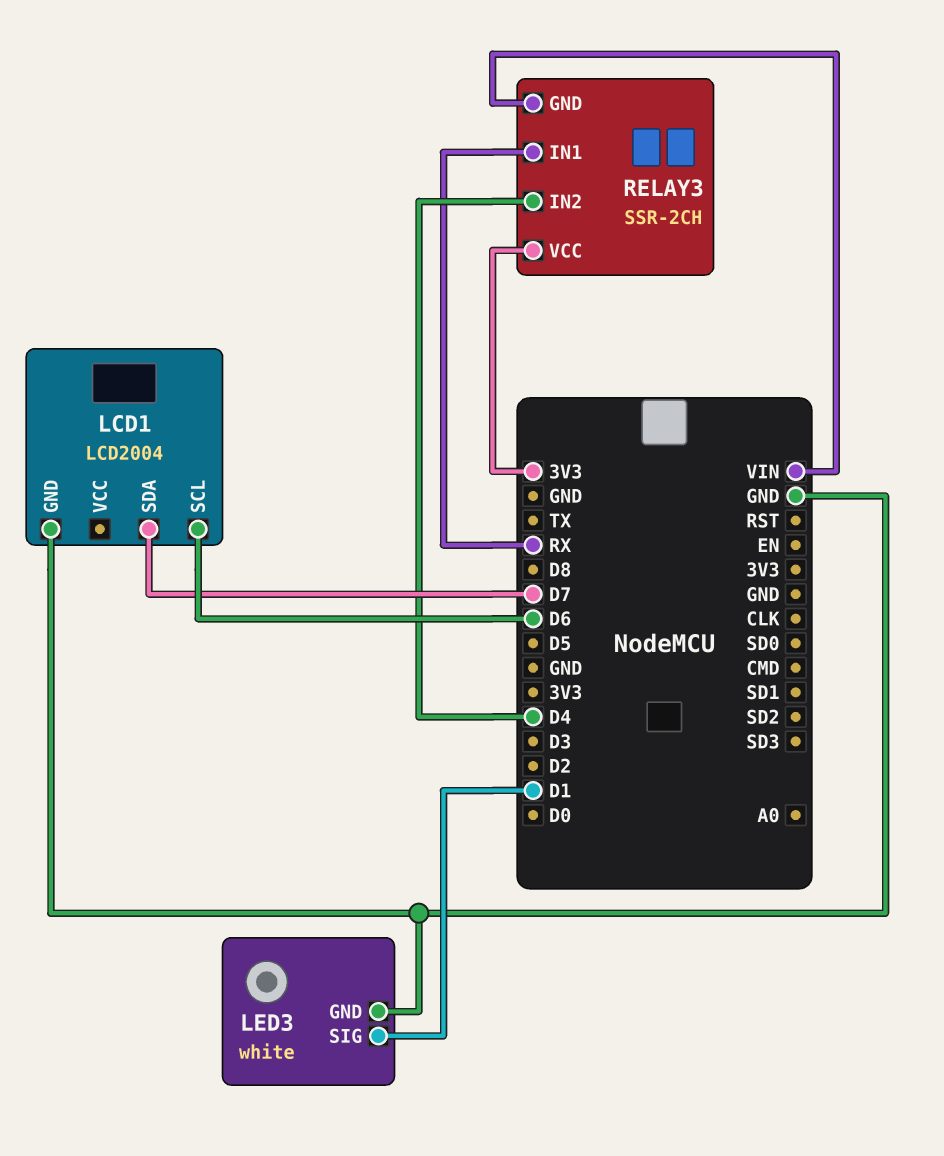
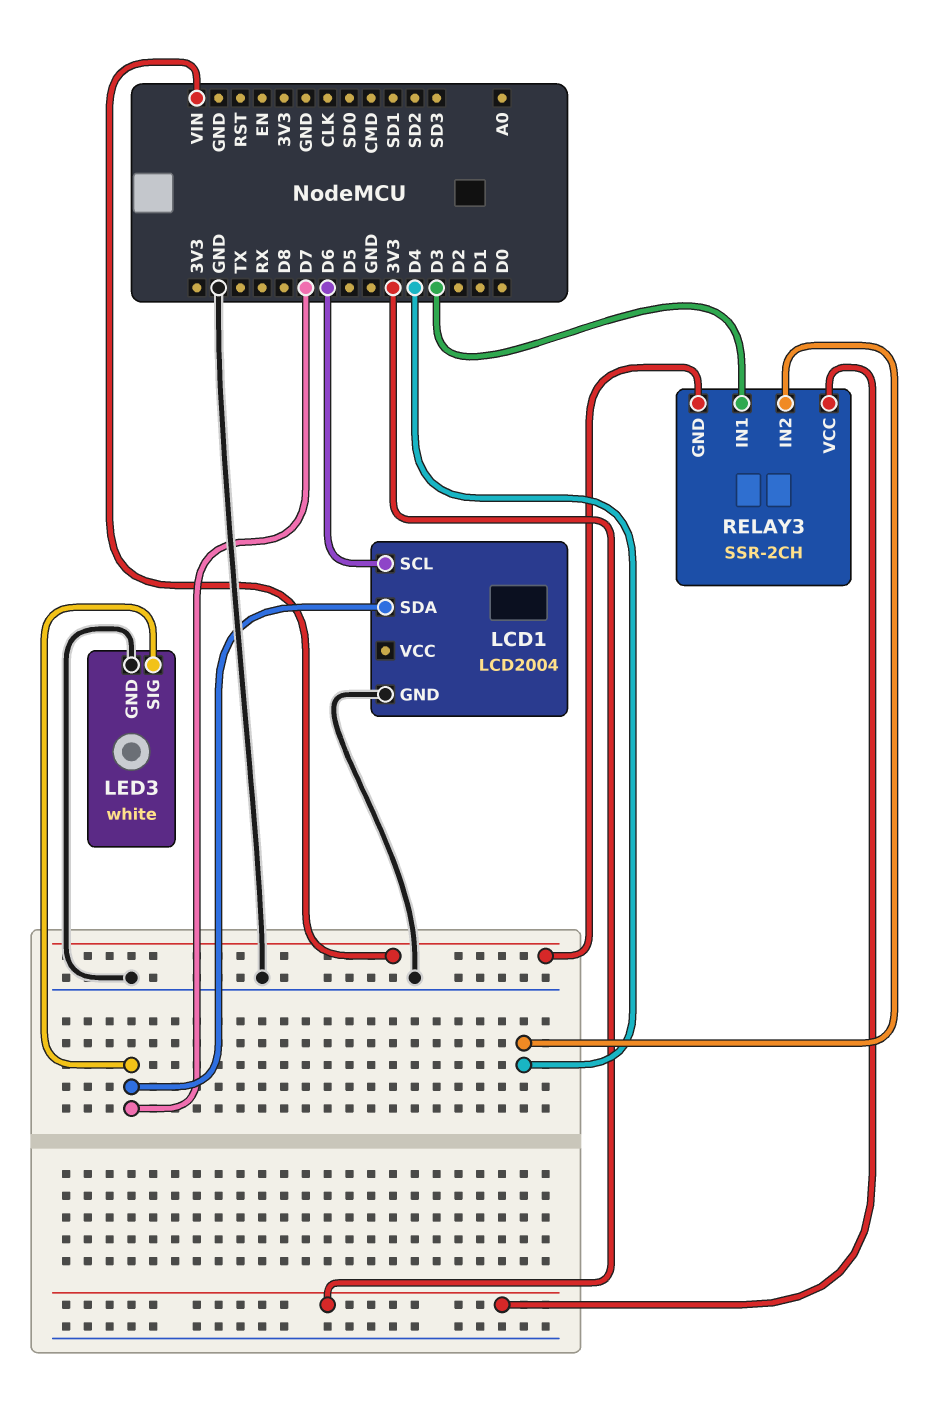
LED3 pin SIG: D1 -> D7
RELAY3 pin IN1: RX -> D3

